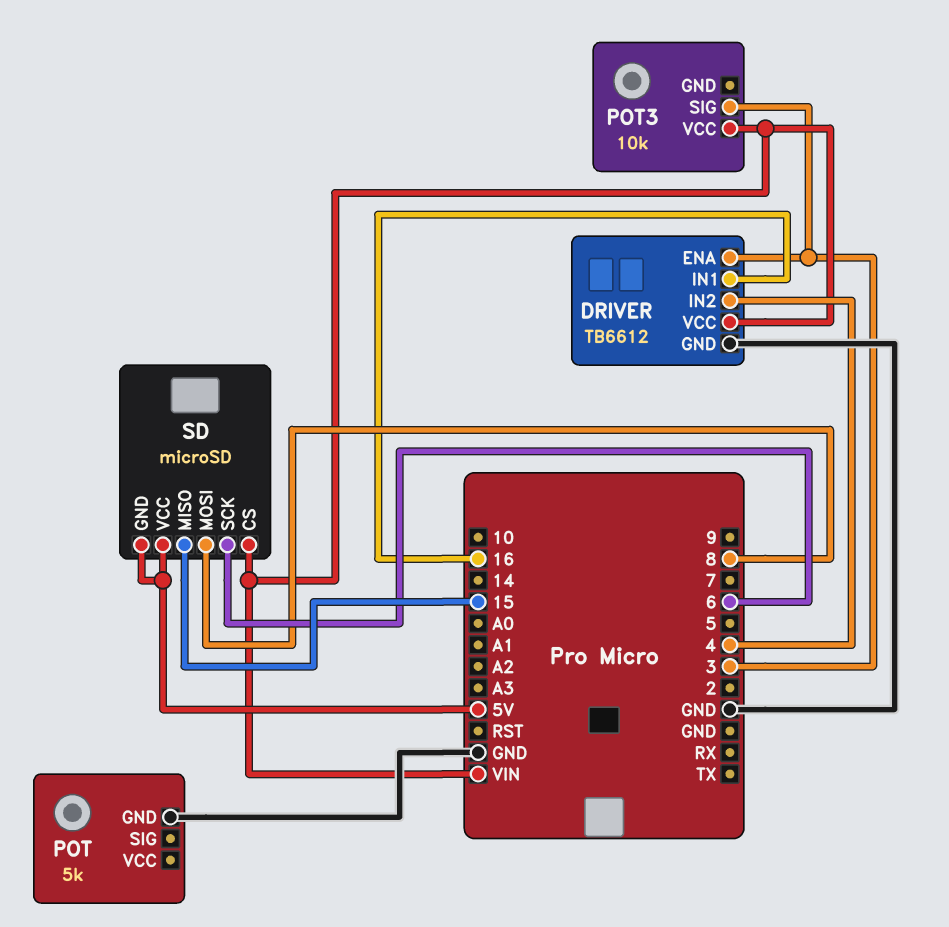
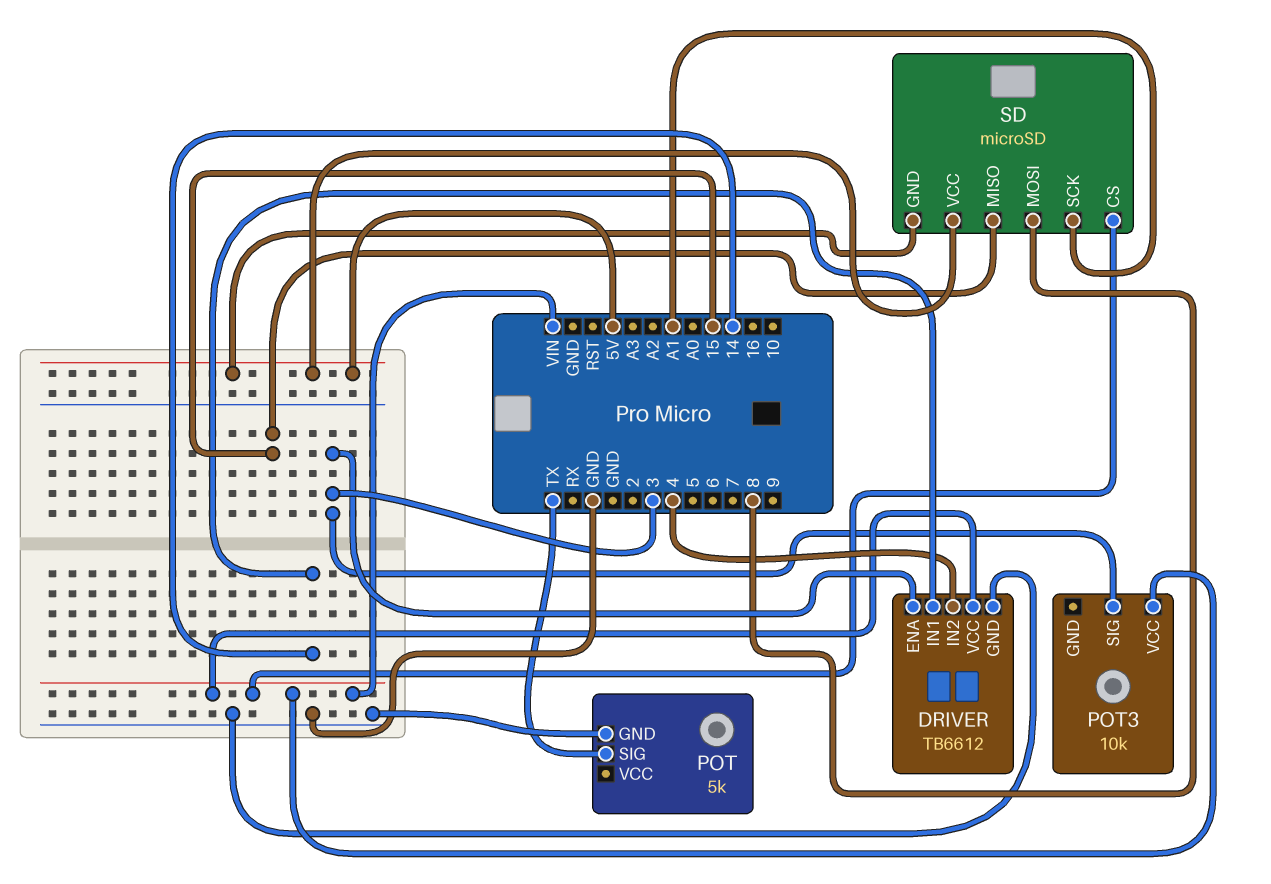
DRIVER pin IN1: 16 -> 14
POT pin SIG: none -> TX
SD pin SCK: 6 -> A1

